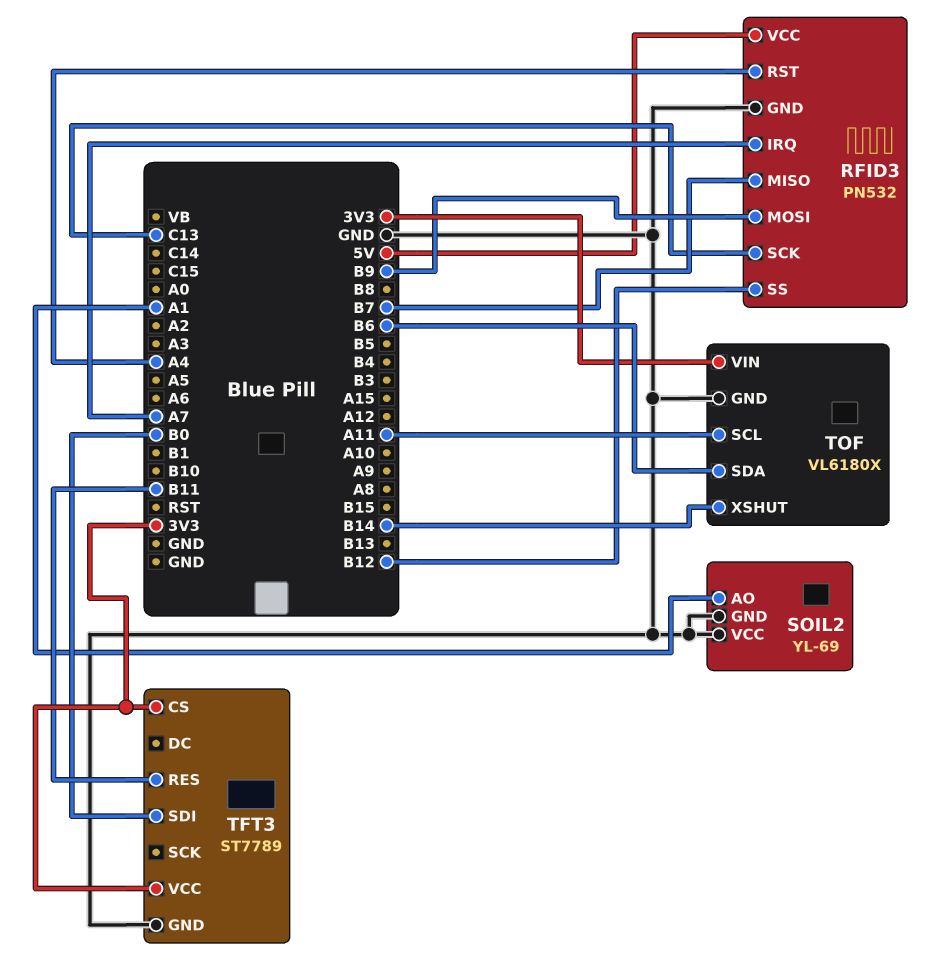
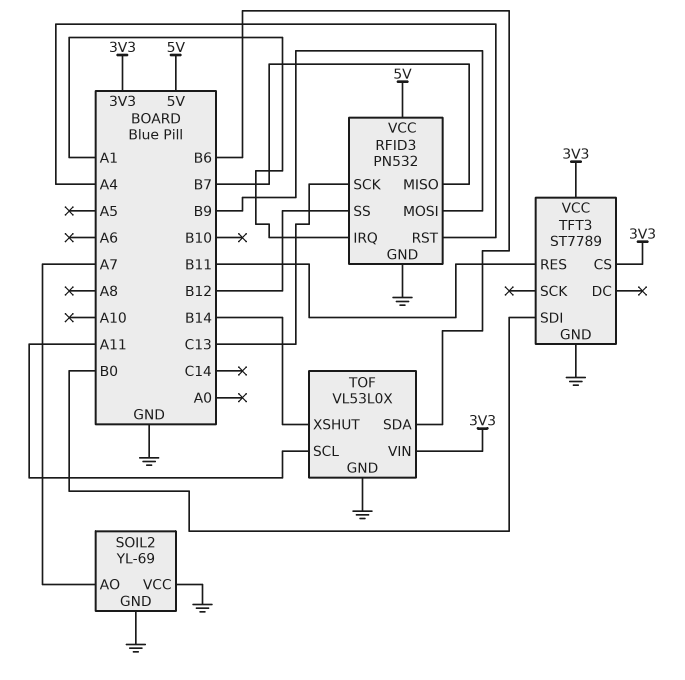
RFID3 pin IRQ: A7 -> A1
SOIL2 pin AO: A1 -> A7
TOF: VL6180X -> VL53L0X

